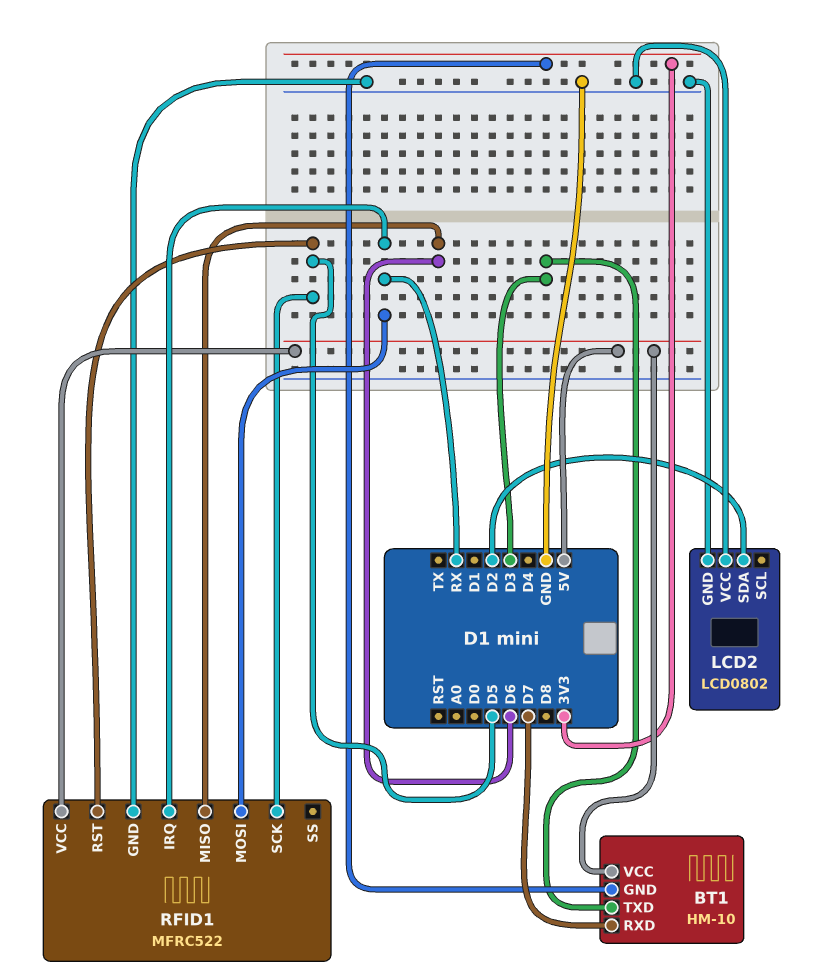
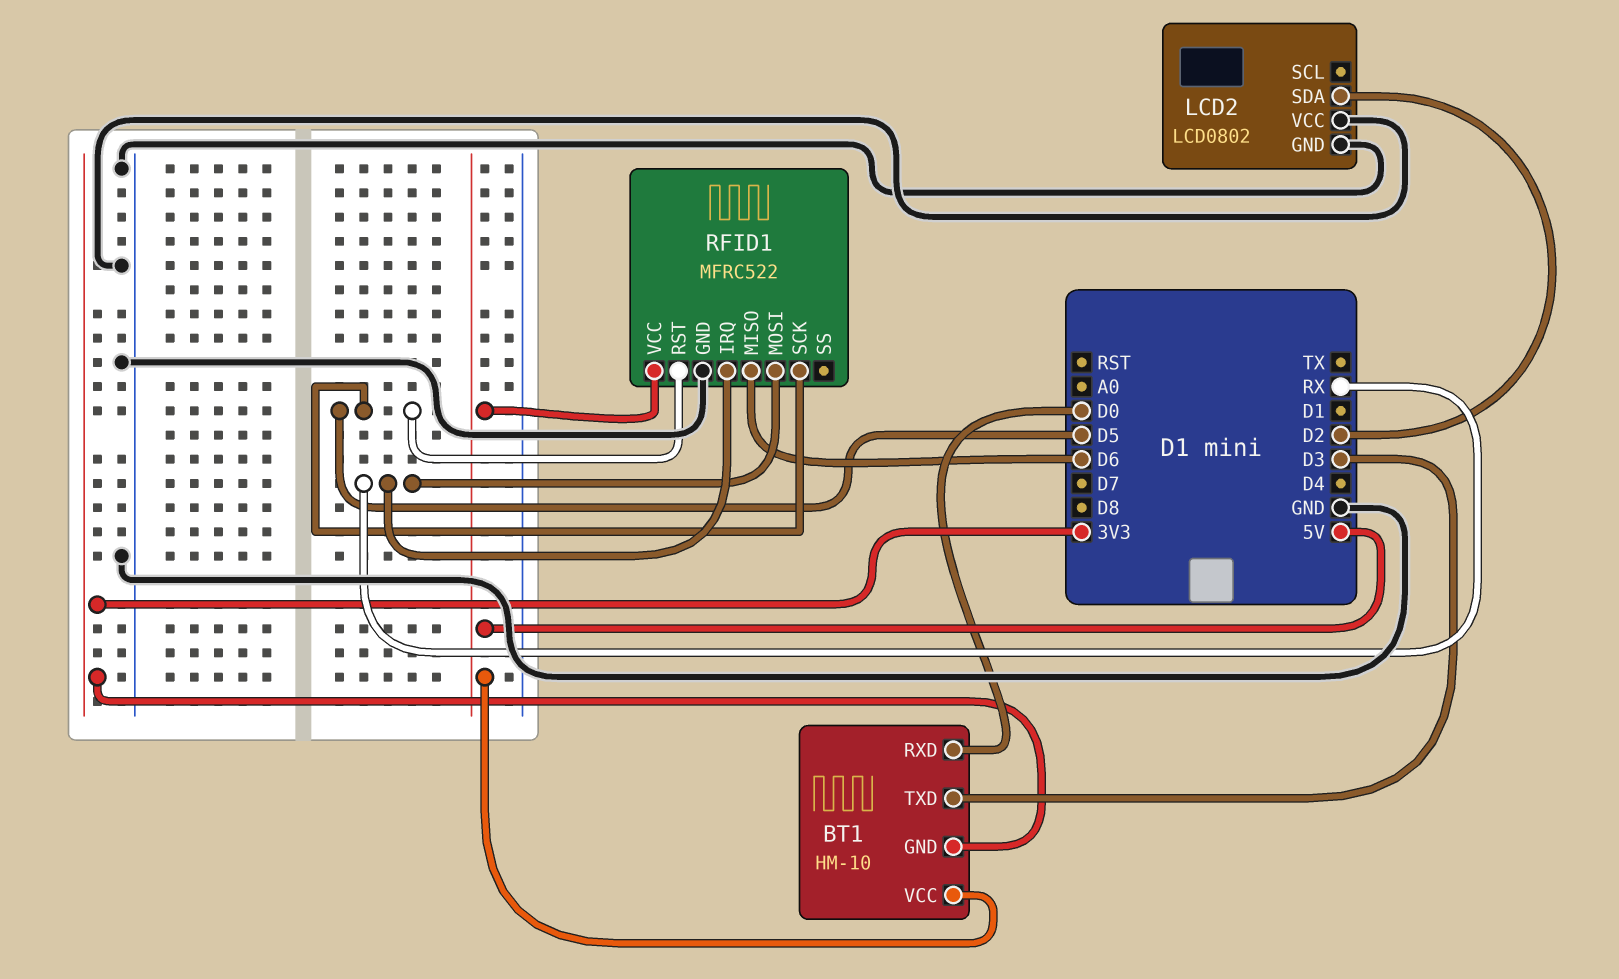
BT1 pin RXD: D7 -> D0

